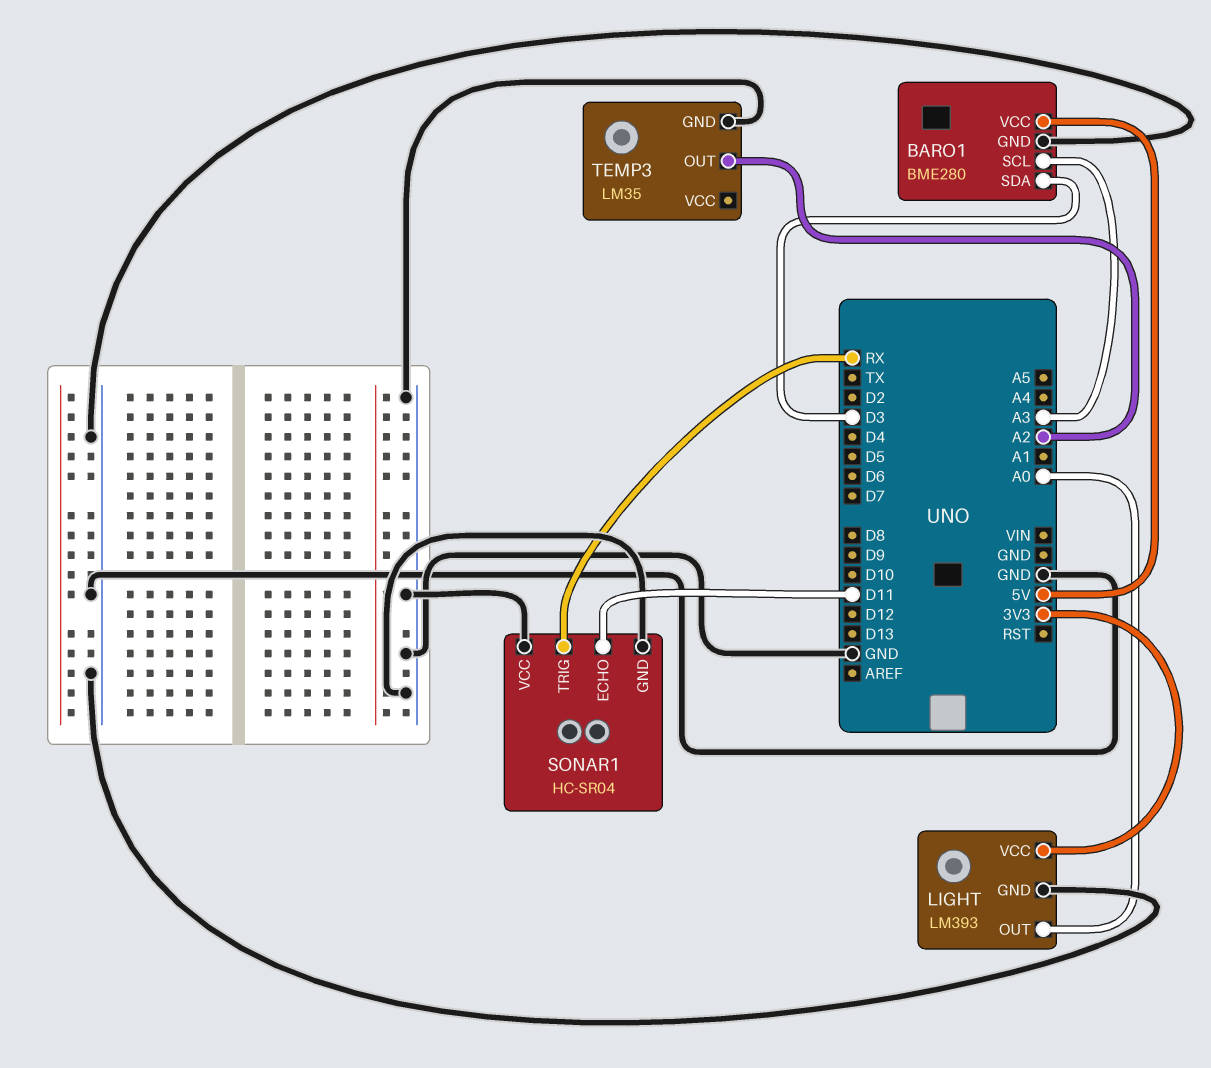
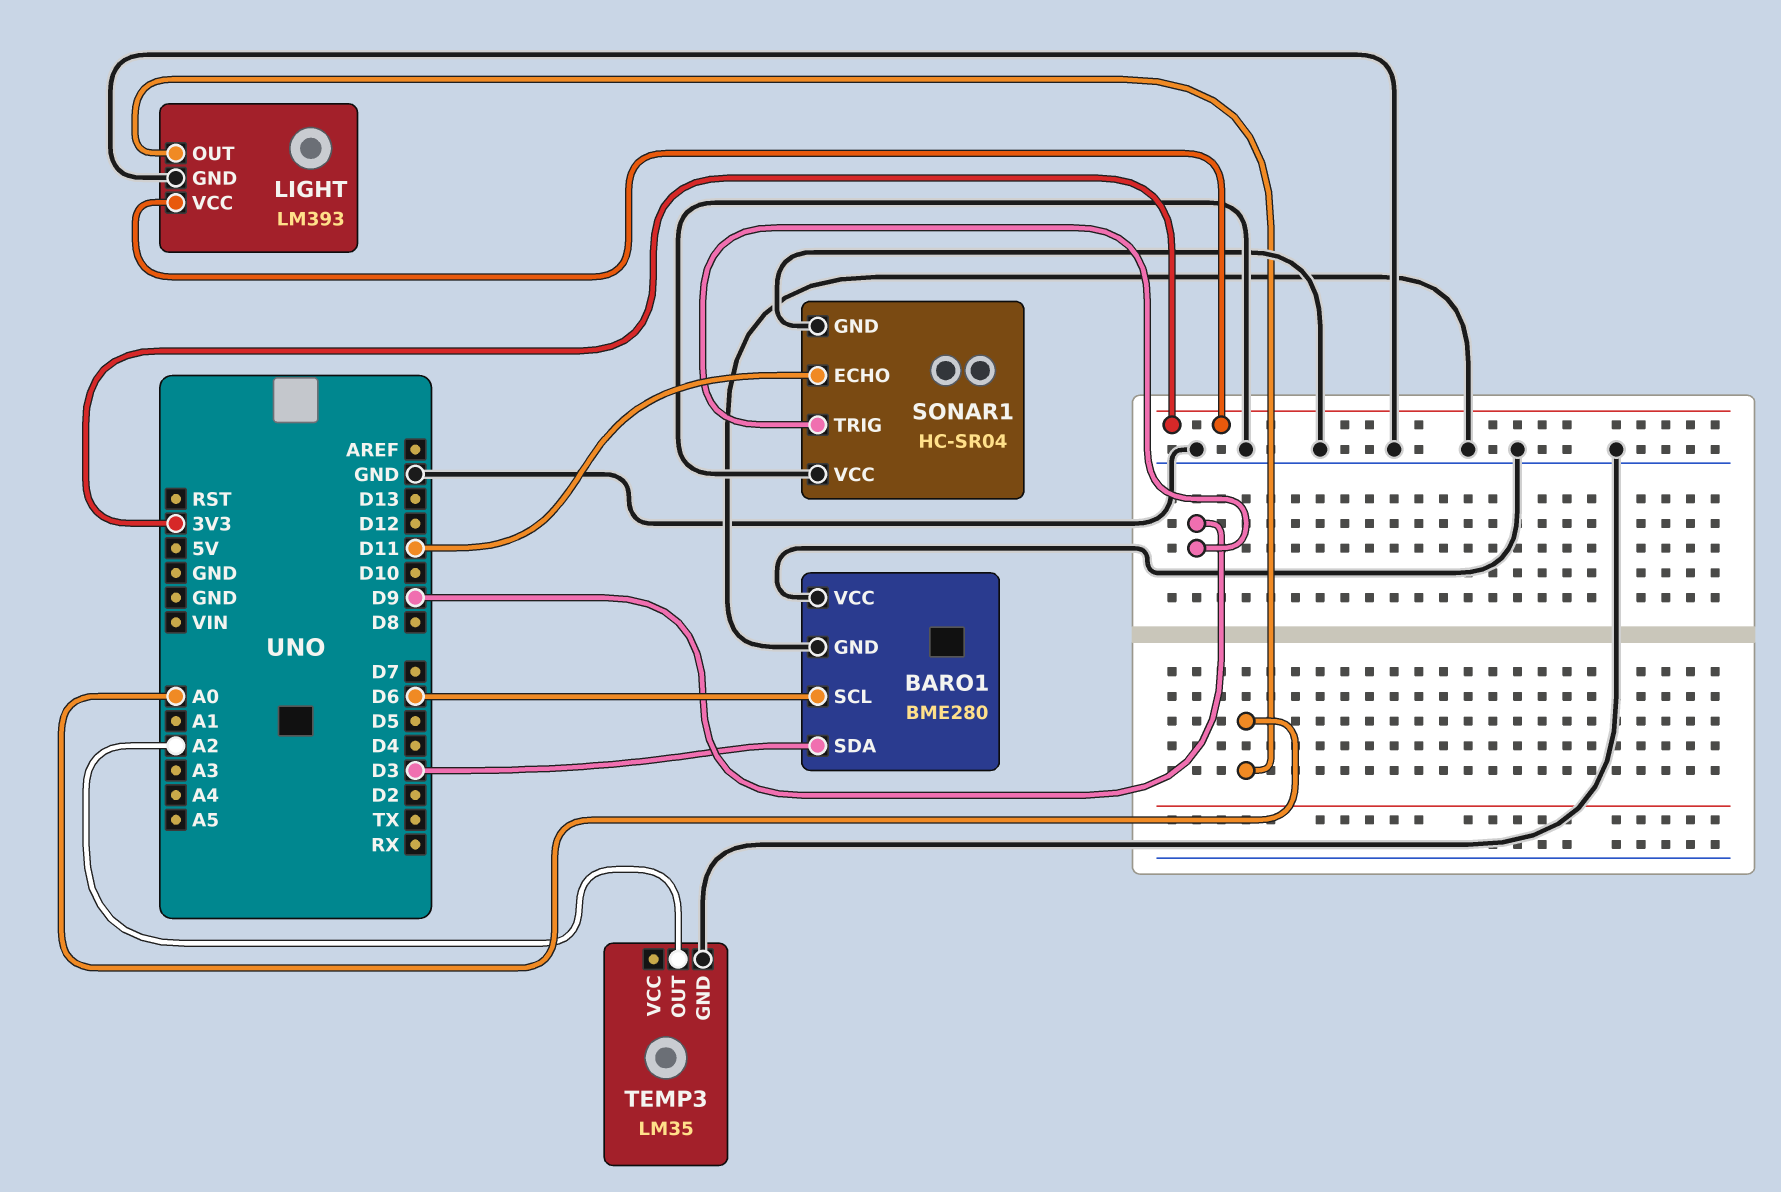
BARO1 pin SCL: A3 -> D6
BARO1 pin VCC: 5V -> GND
SONAR1 pin TRIG: RX -> D9

